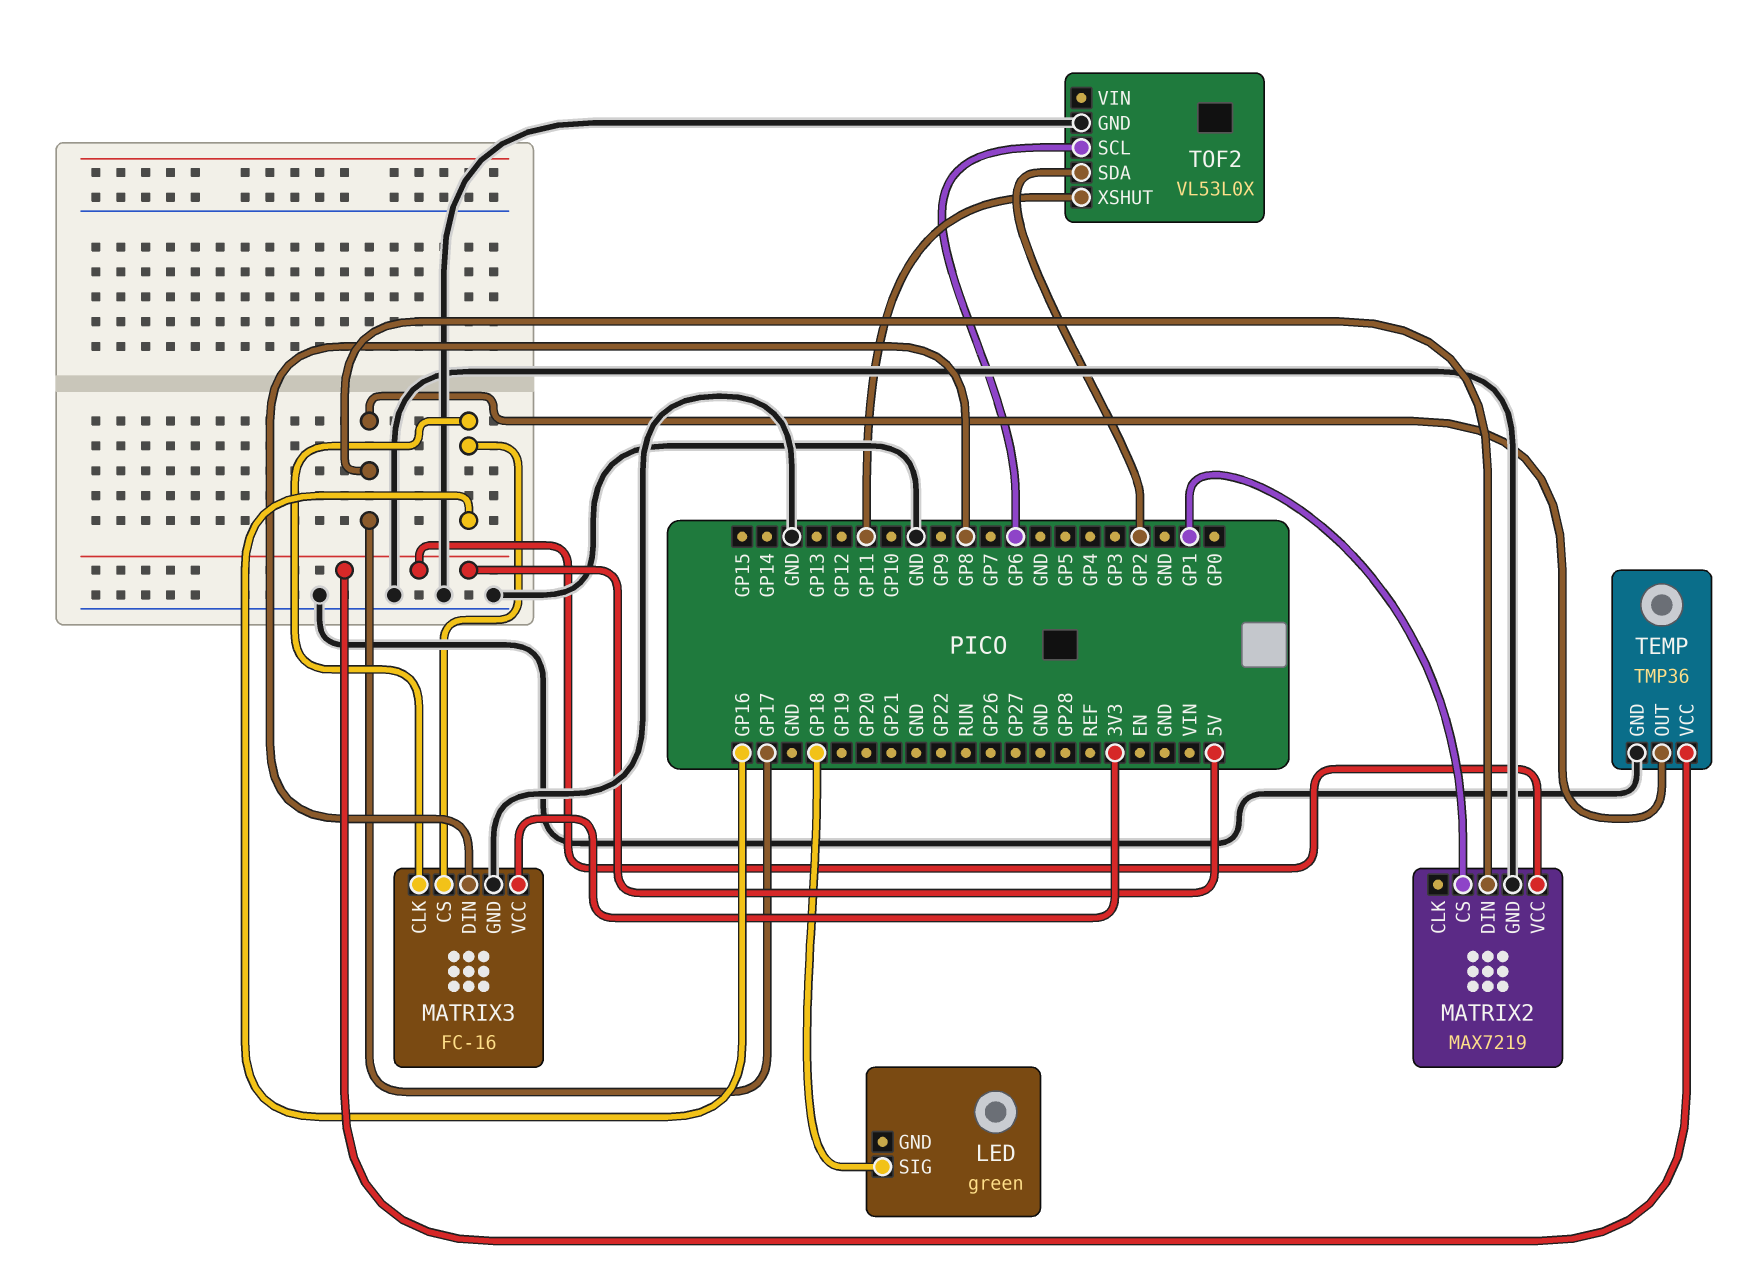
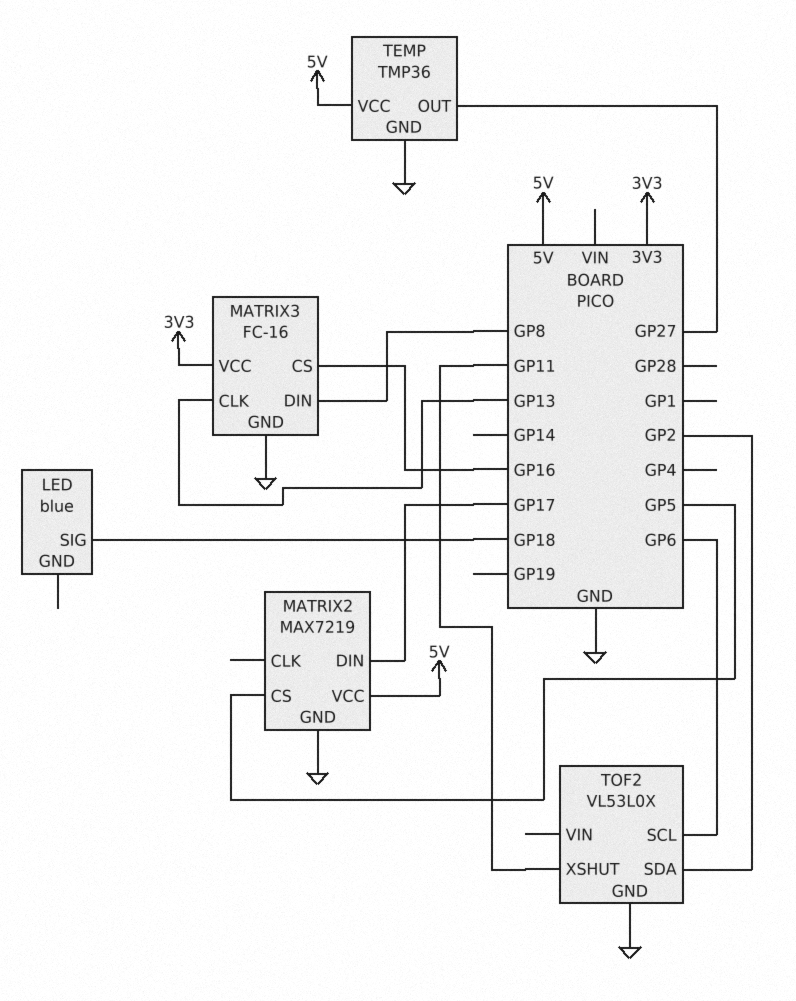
LED: green -> blue
MATRIX2 pin CS: GP1 -> GP5
MATRIX3 pin CLK: GP16 -> GP13
TEMP pin OUT: GP17 -> GP27

